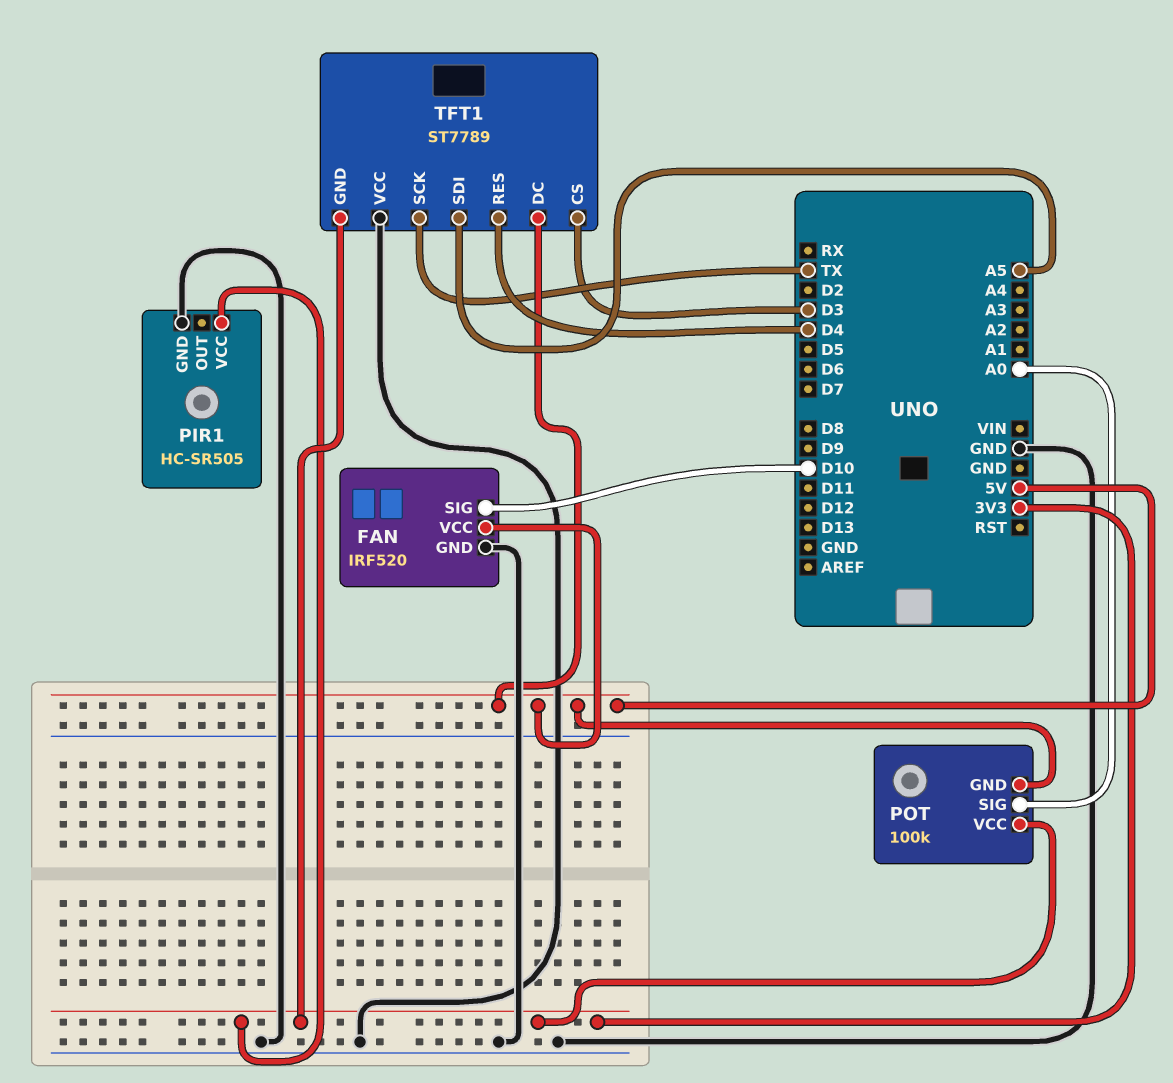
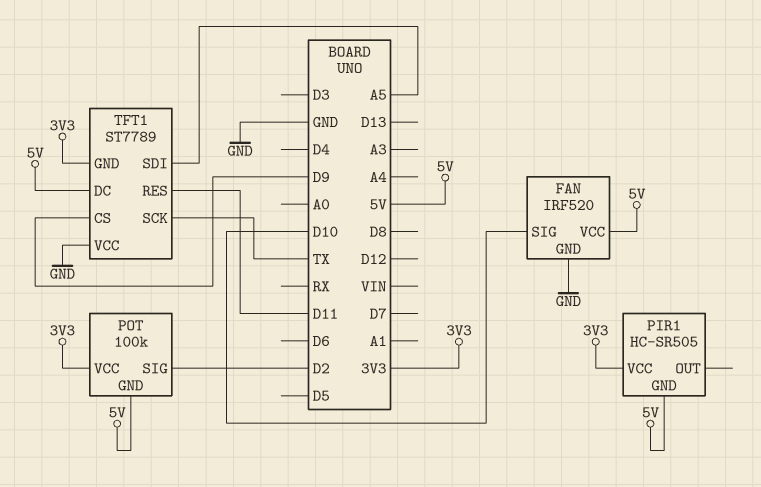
PIR1 pin GND: GND -> 5V
POT pin SIG: A0 -> D2
TFT1 pin CS: D3 -> D9
TFT1 pin RES: D4 -> D11

